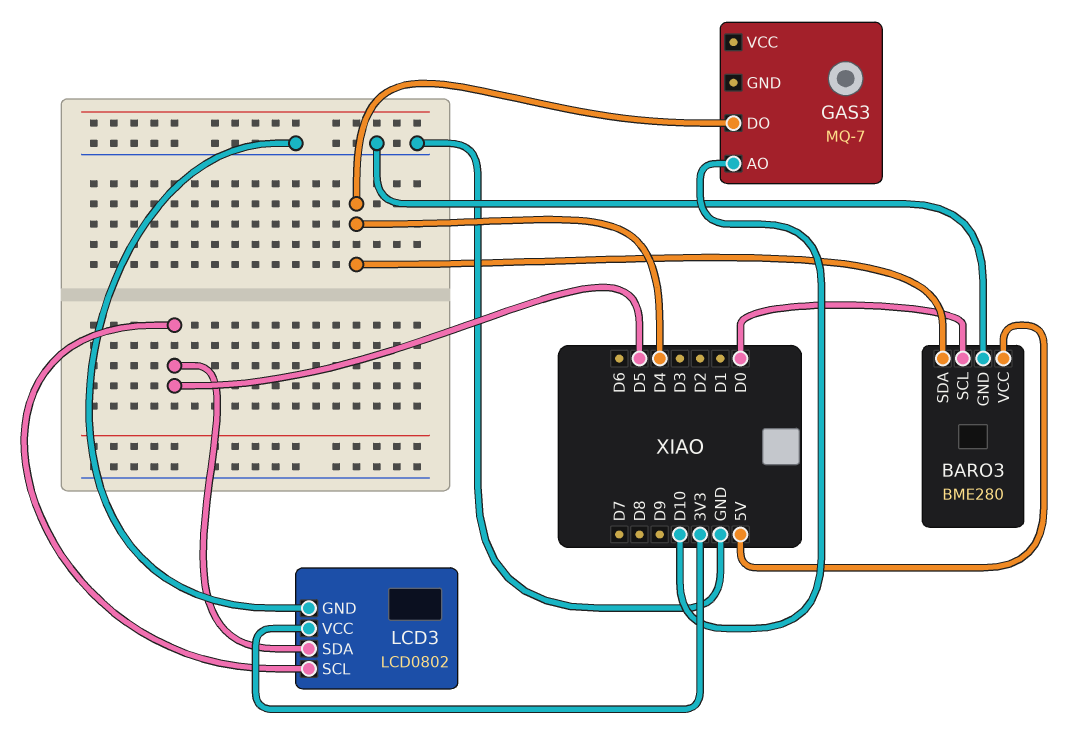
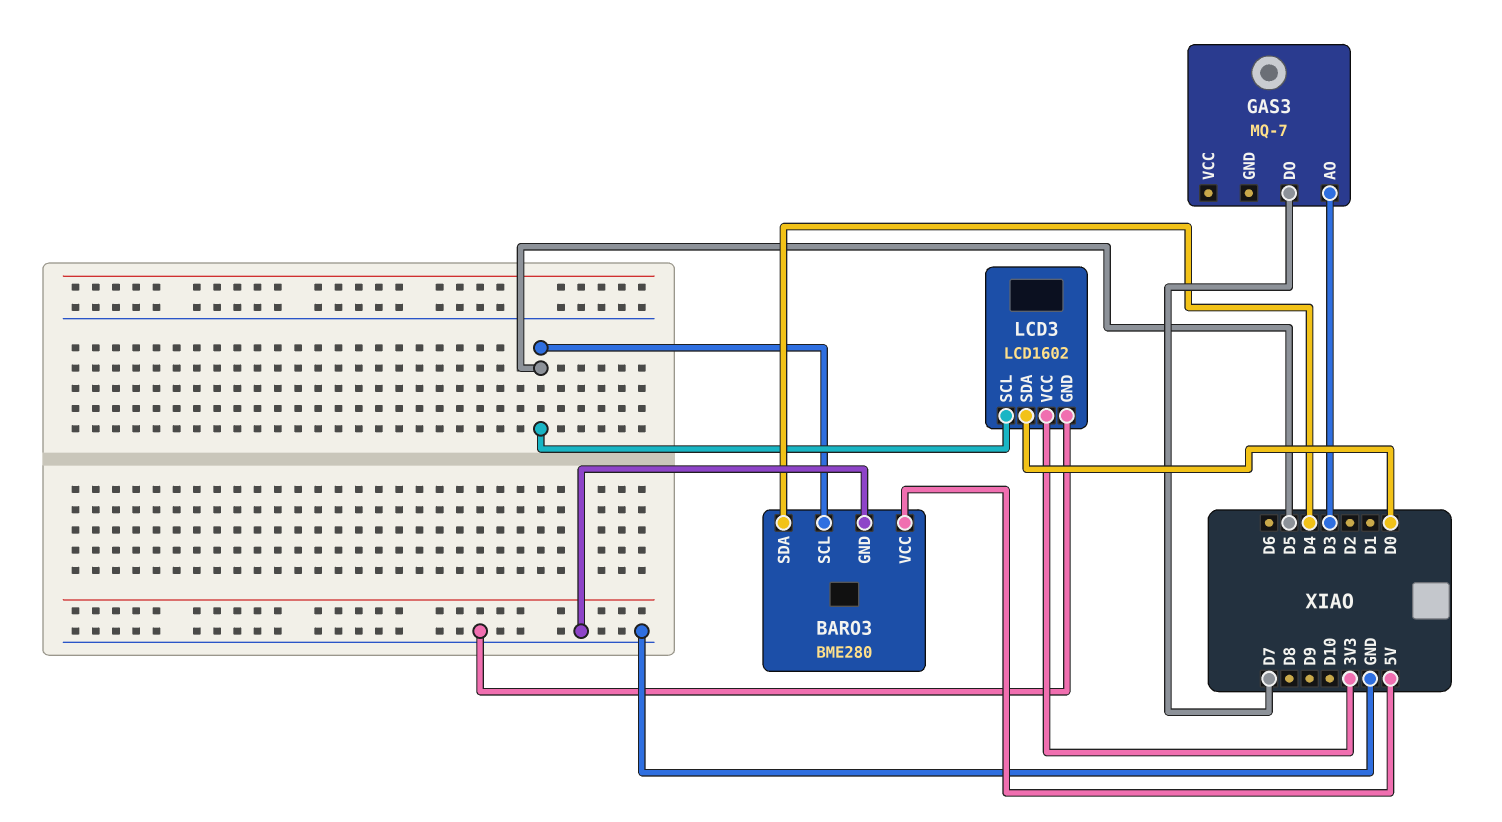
BARO3 pin SCL: D0 -> D5
GAS3 pin AO: D10 -> D3
GAS3 pin DO: D4 -> D7
LCD3: LCD0802 -> LCD1602
LCD3 pin SDA: D5 -> D0

